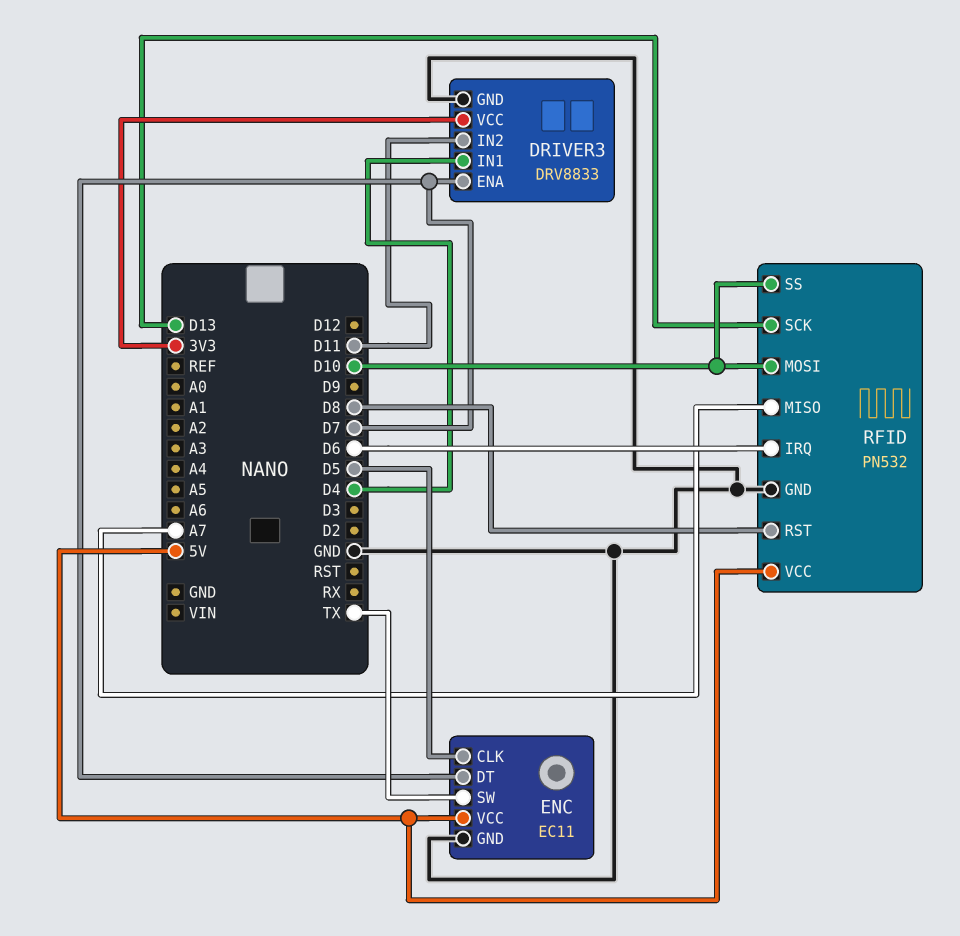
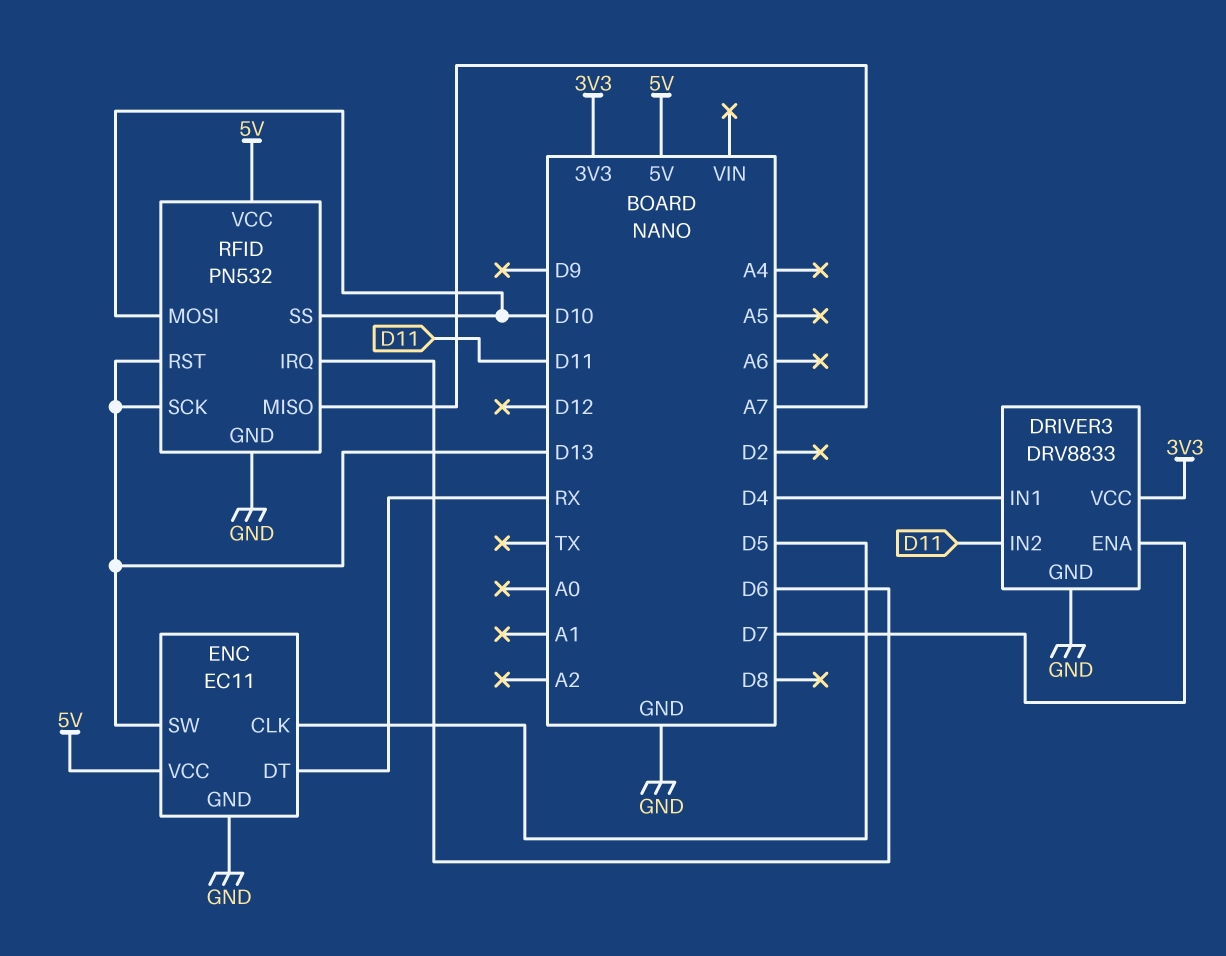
ENC pin DT: D7 -> RX
ENC pin SW: TX -> D13
RFID pin RST: D8 -> D13

